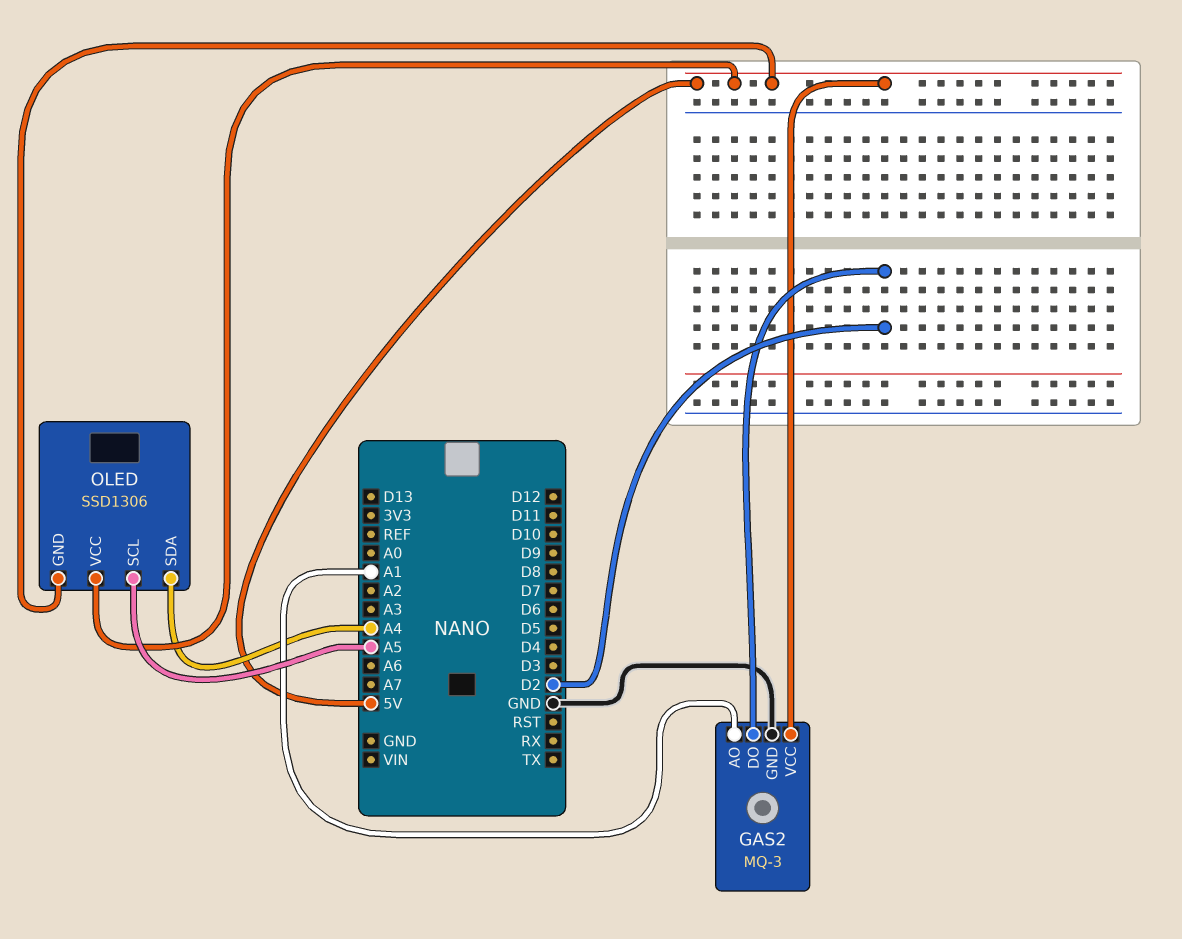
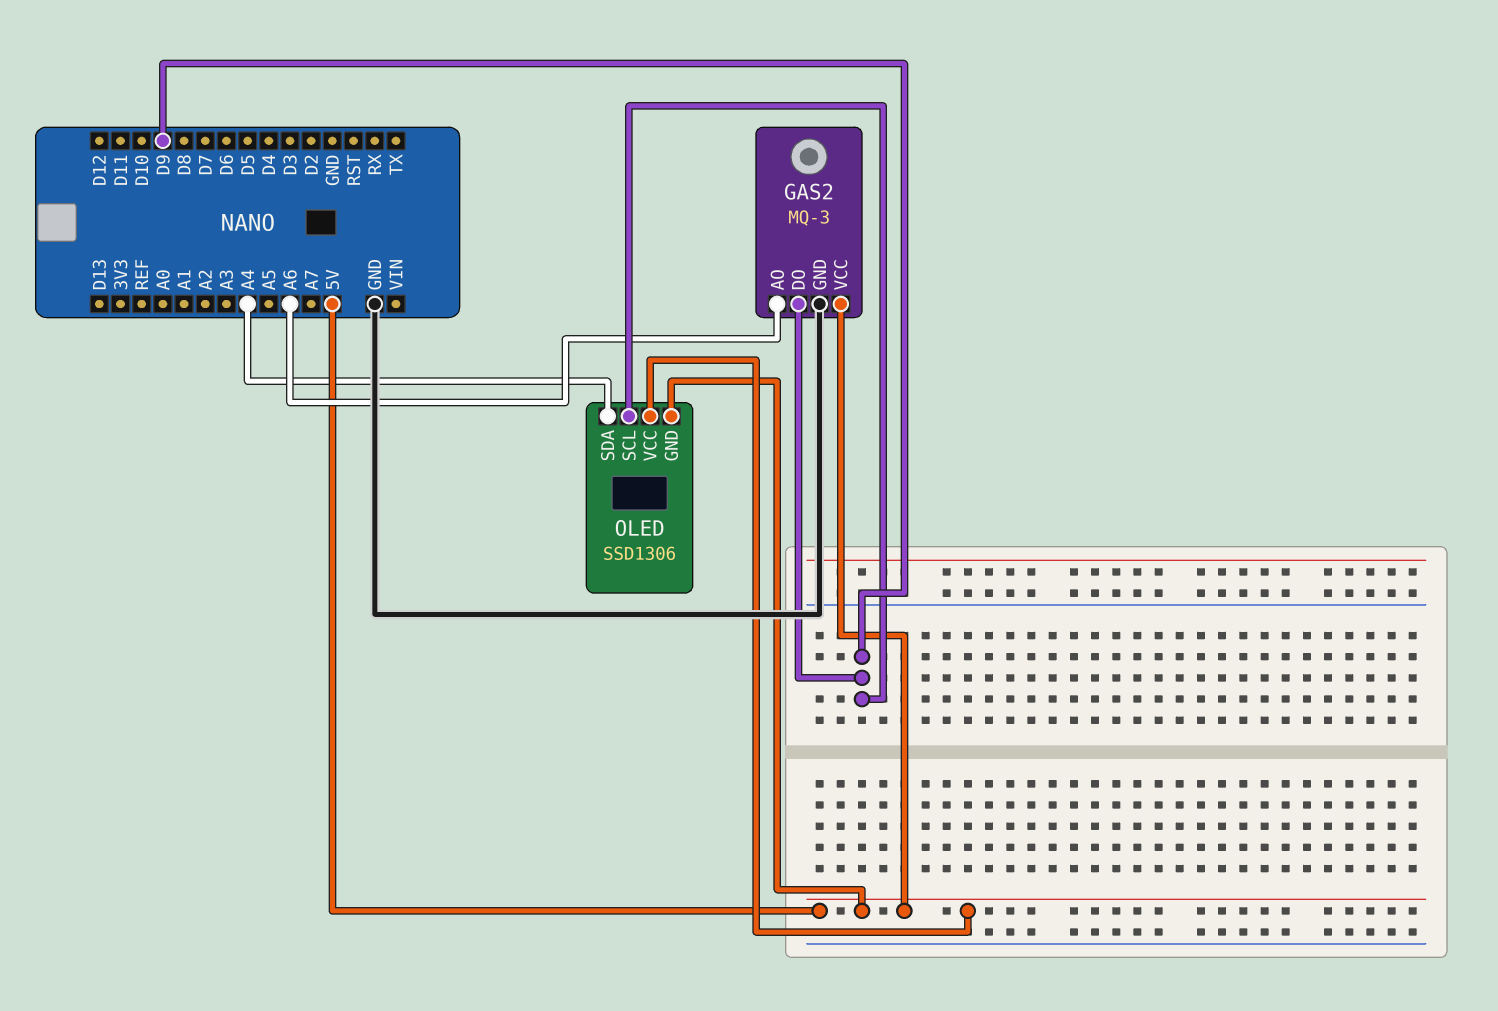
GAS2 pin AO: A1 -> A6
GAS2 pin DO: D2 -> D9
OLED pin SCL: A5 -> D9

